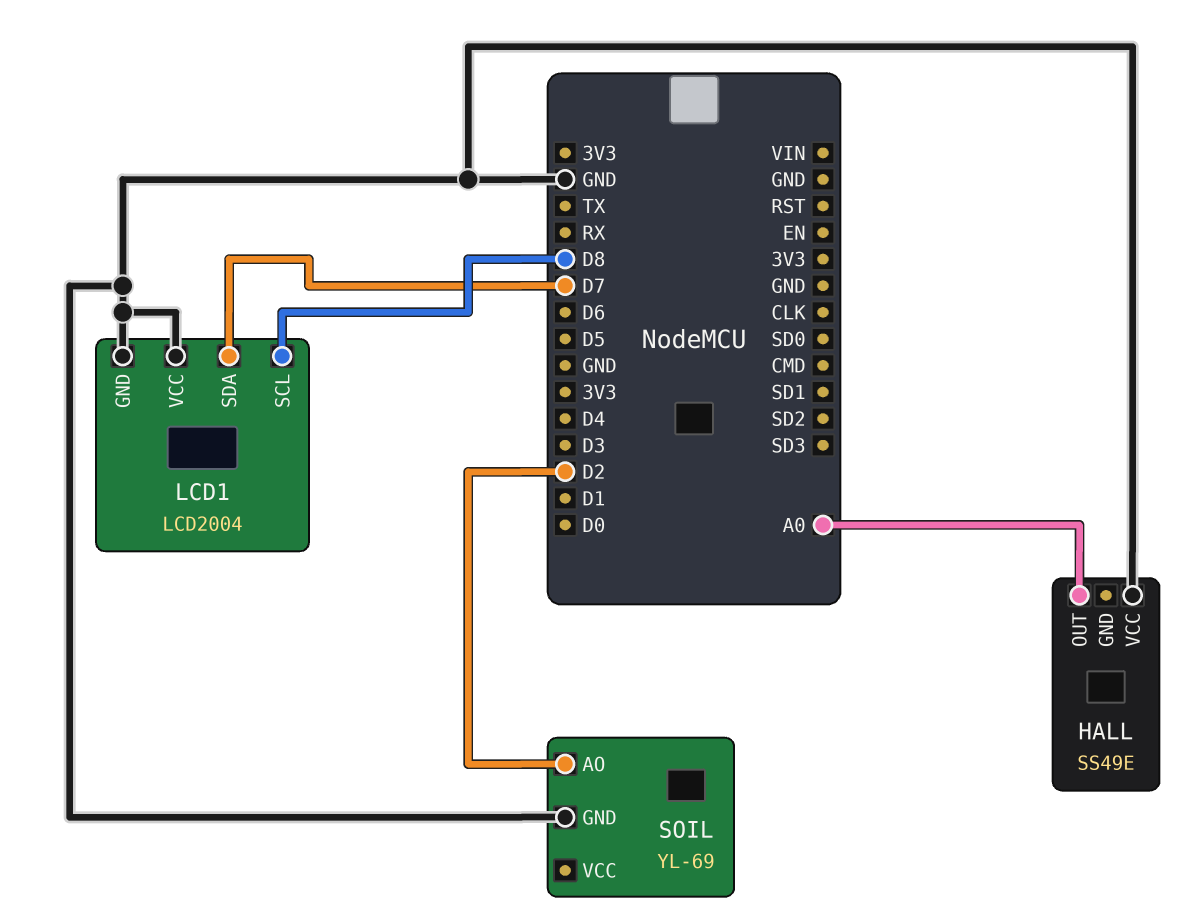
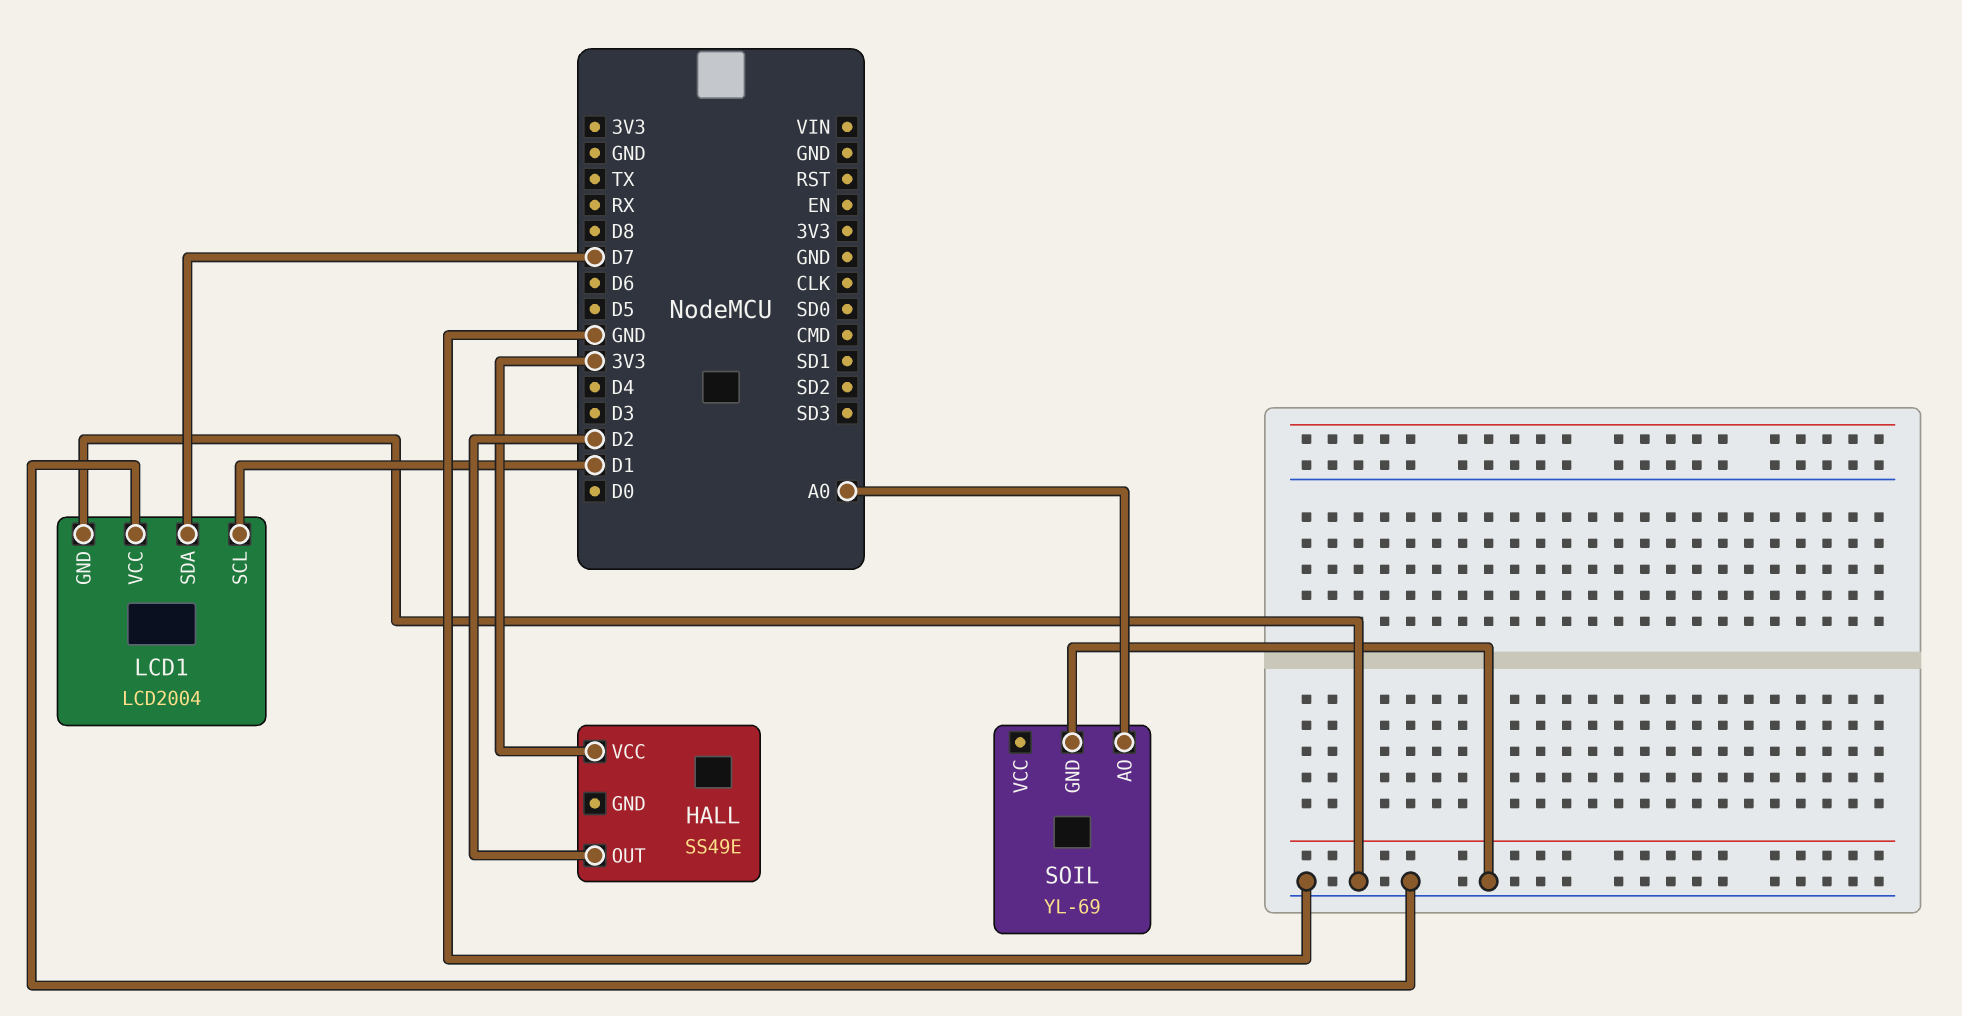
HALL pin OUT: A0 -> D2
HALL pin VCC: GND -> 3V3
LCD1 pin SCL: D8 -> D1
SOIL pin AO: D2 -> A0

